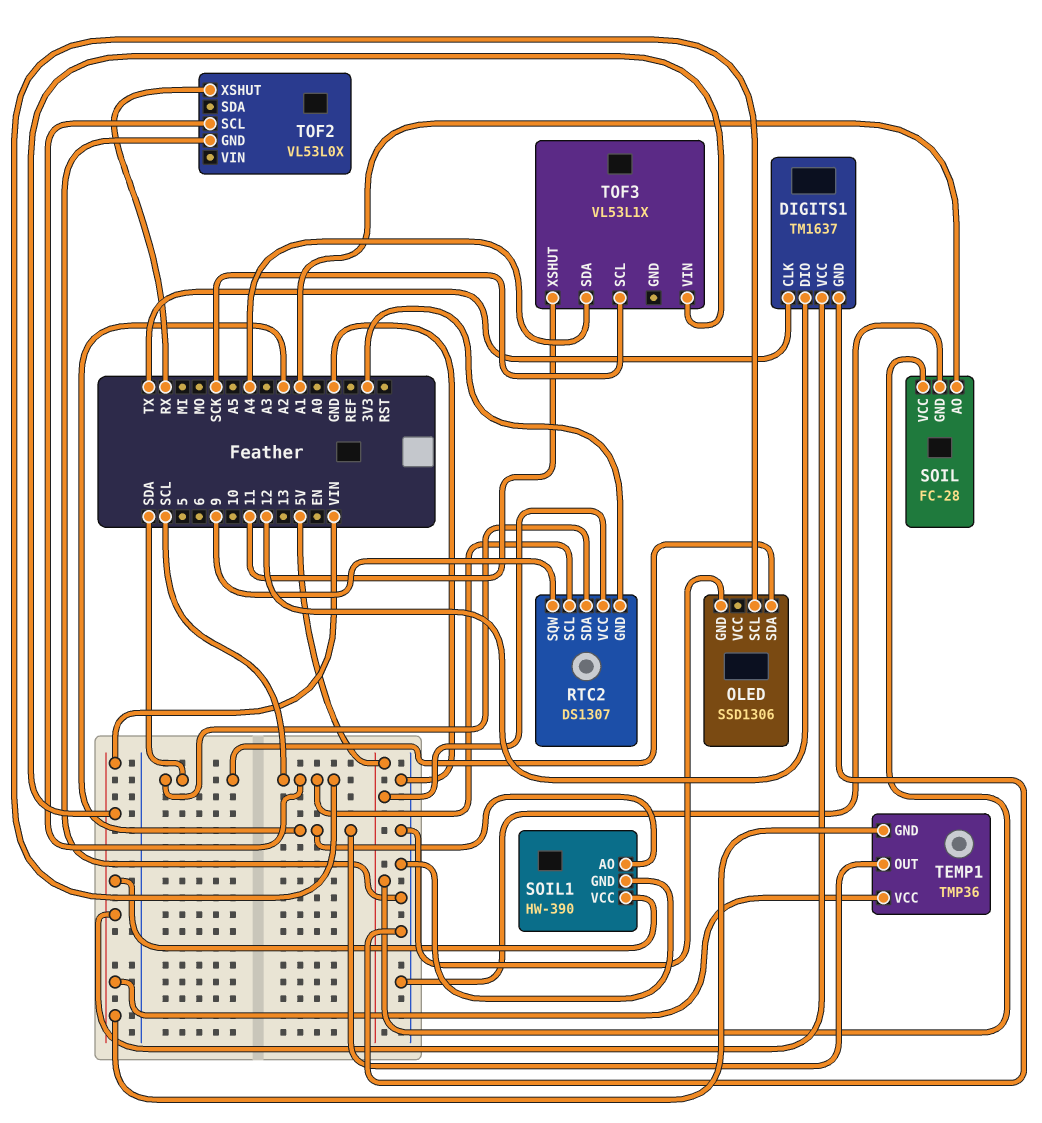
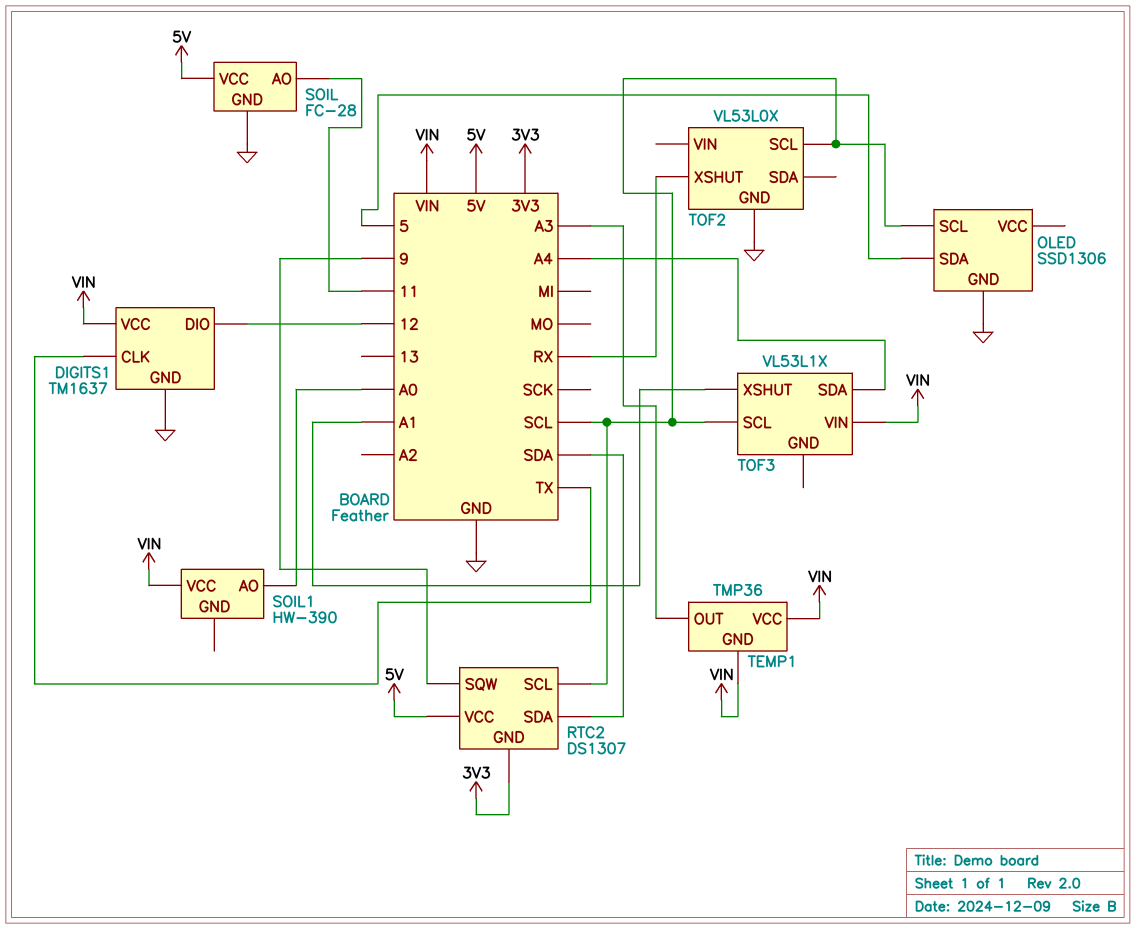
OLED pin SDA: SDA -> 5
SOIL pin AO: A1 -> 11
SOIL1 pin AO: A2 -> A0
SOIL1 pin GND: GND -> none
TEMP1 pin OUT: A2 -> A3
TOF3 pin SCL: SCK -> SCL
TOF3 pin XSHUT: 11 -> A1

